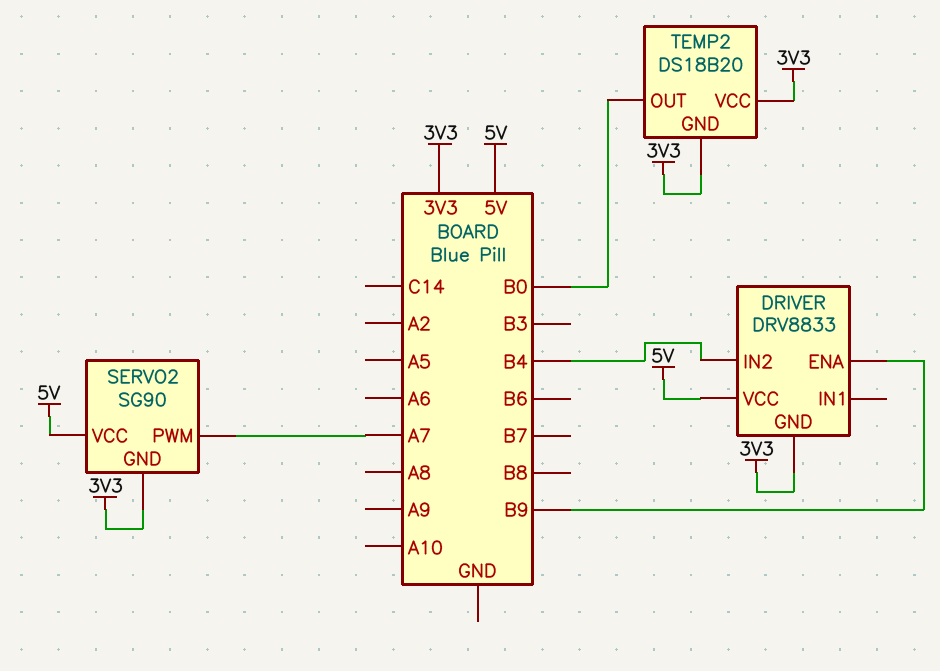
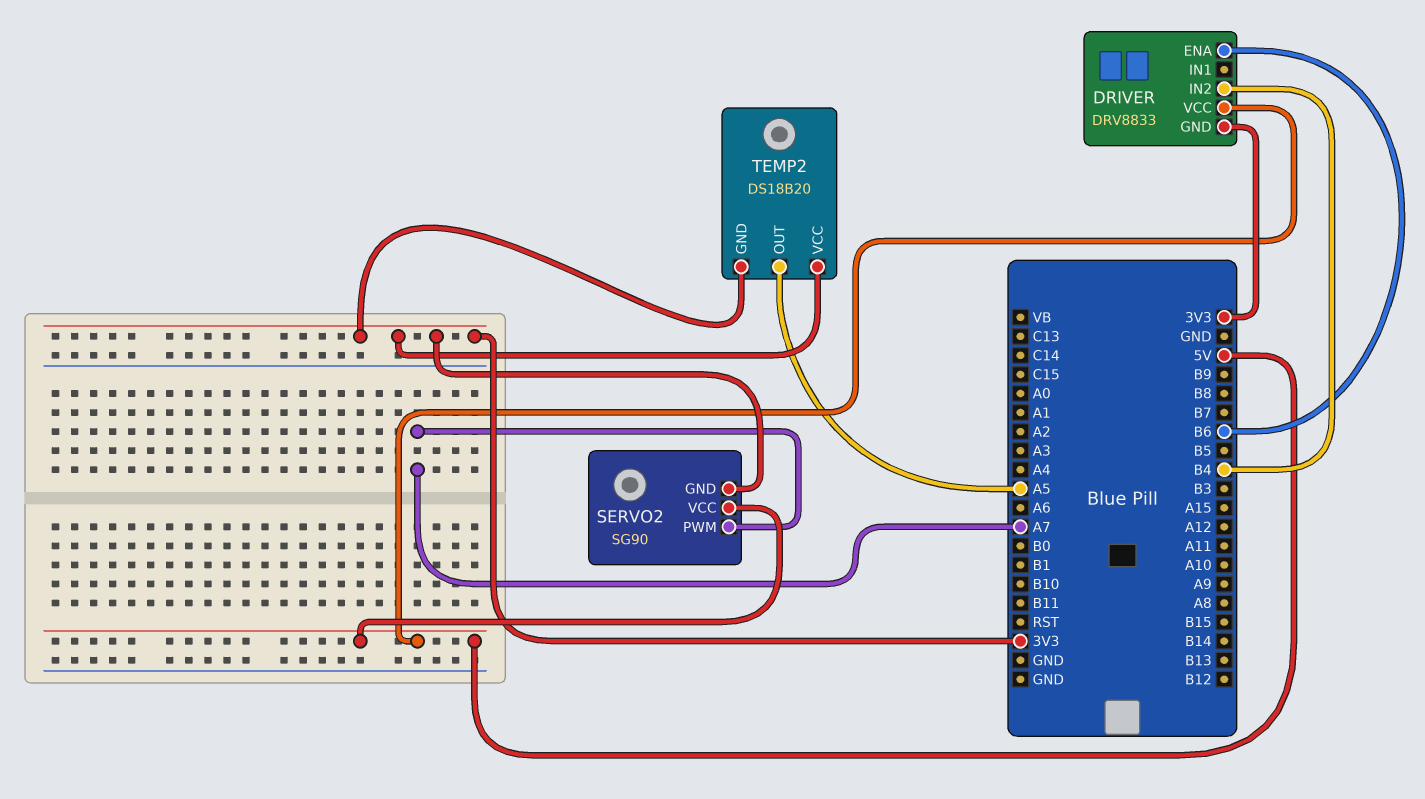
DRIVER pin ENA: B9 -> B6
TEMP2 pin OUT: B0 -> A5

